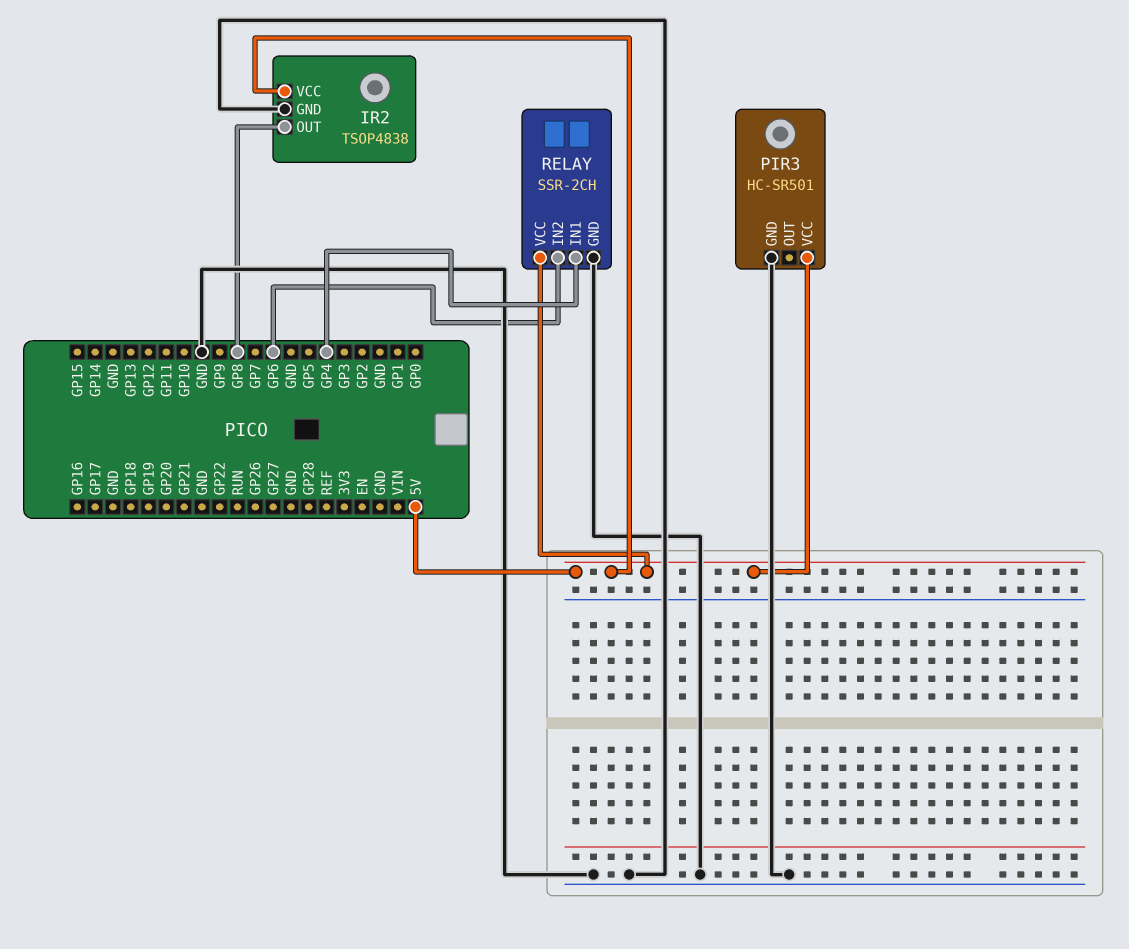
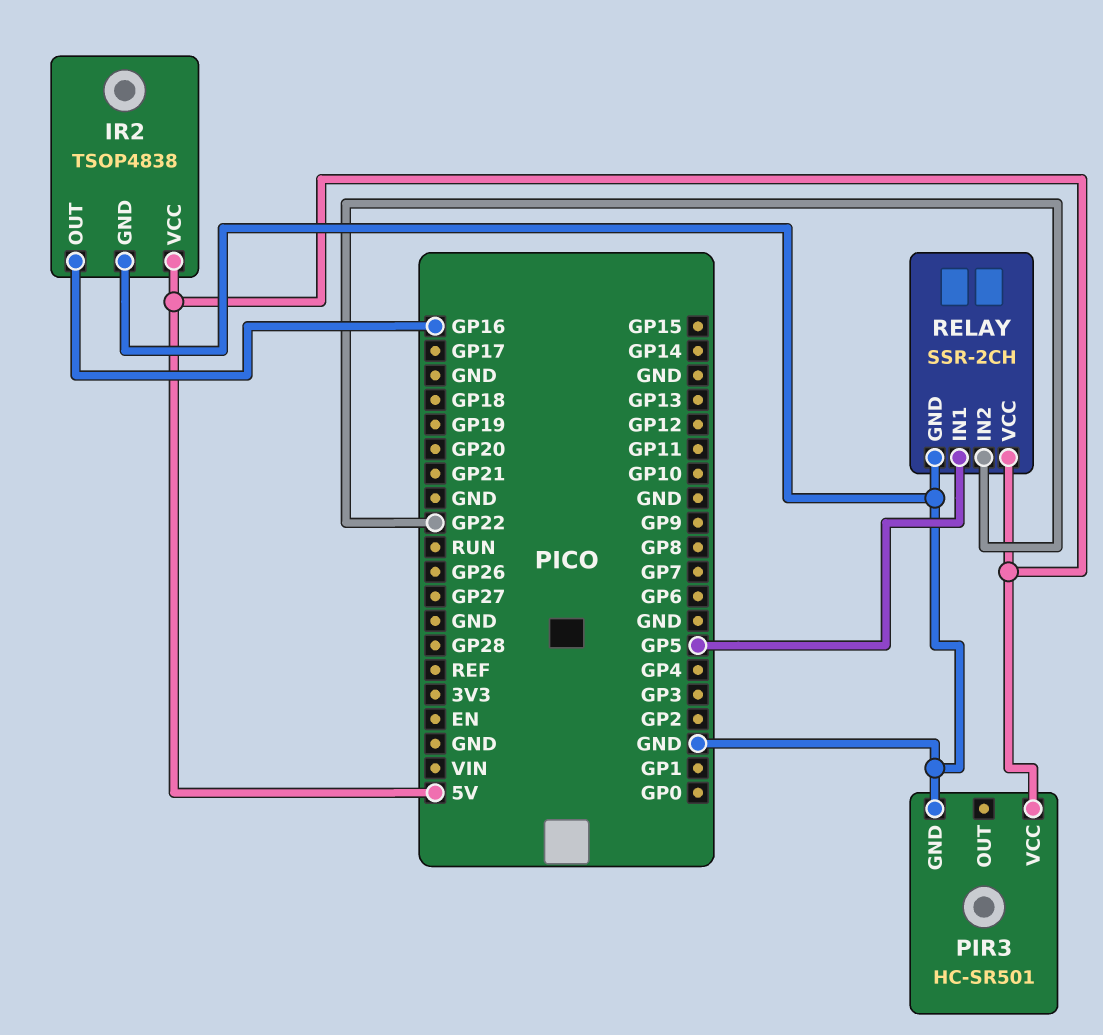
IR2 pin OUT: GP8 -> GP16
RELAY pin IN1: GP4 -> GP5
RELAY pin IN2: GP6 -> GP22

